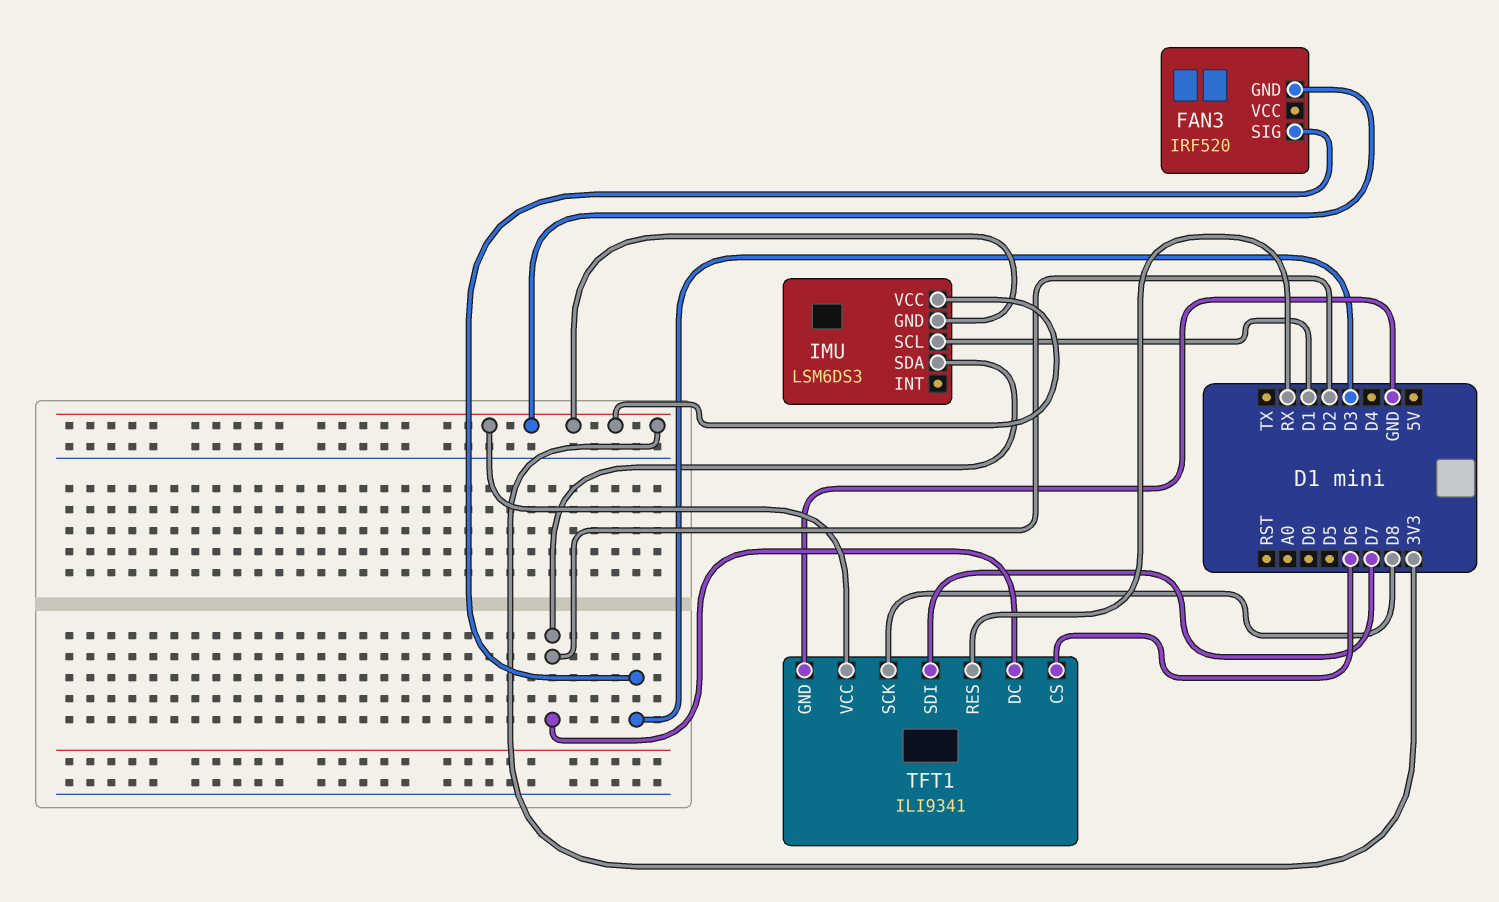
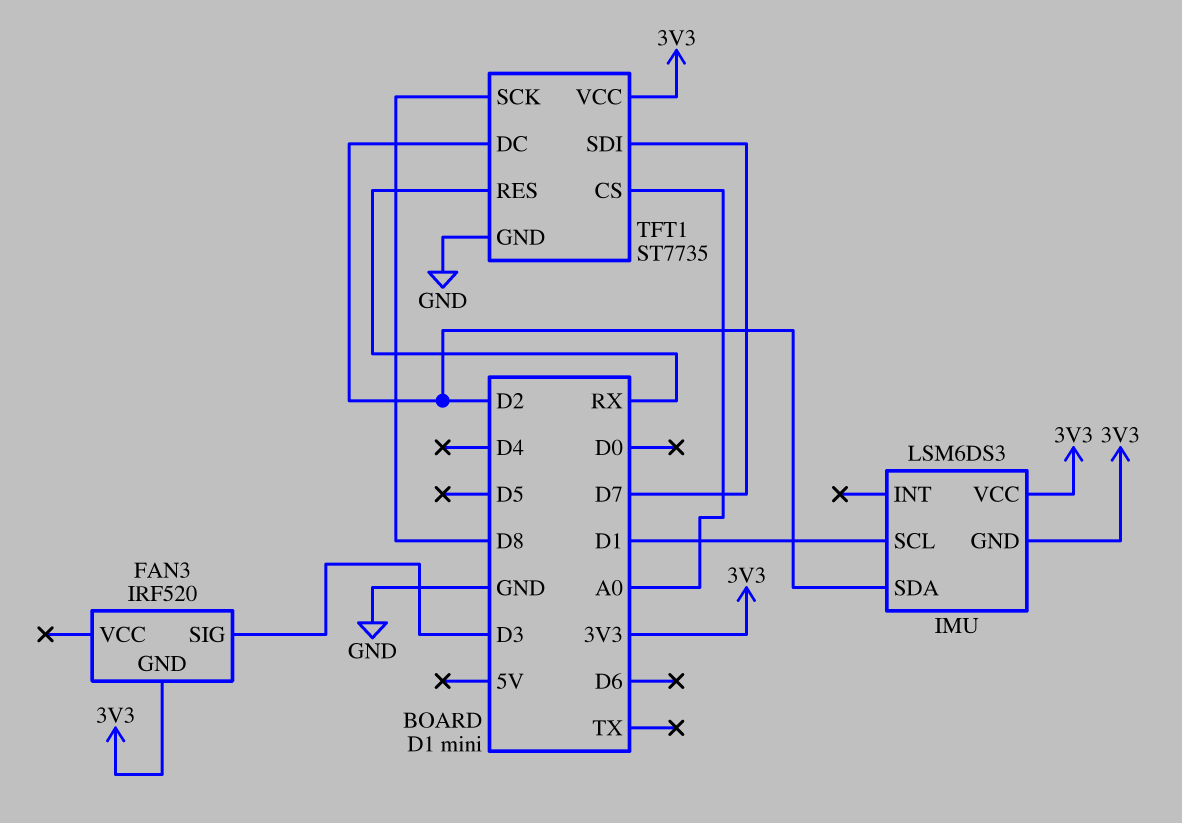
TFT1: ILI9341 -> ST7735
TFT1 pin CS: D6 -> A0

